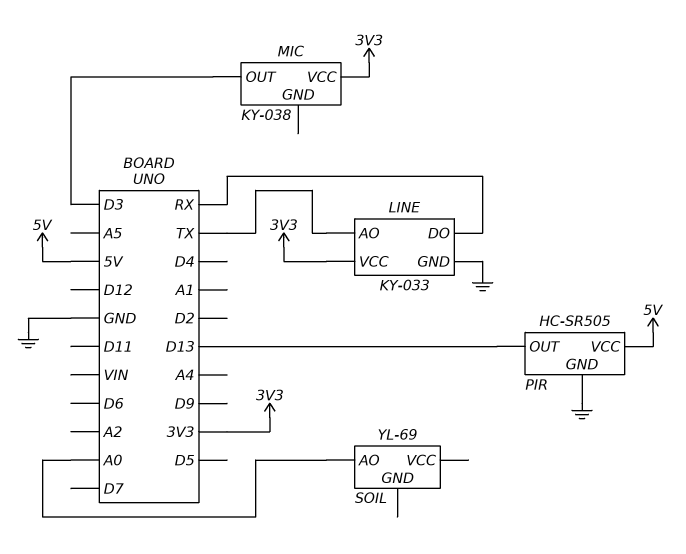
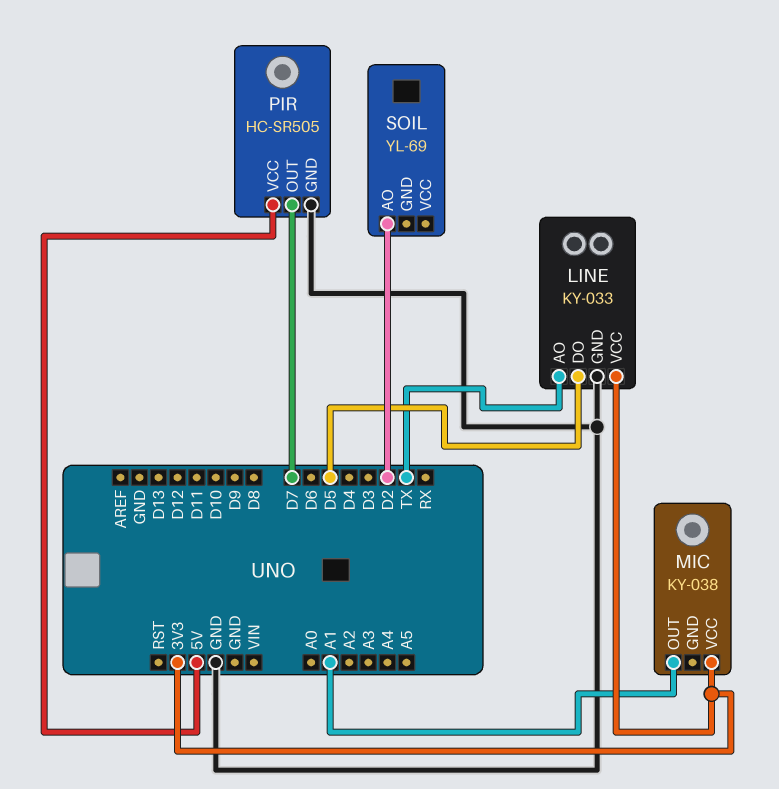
LINE pin DO: RX -> D5
MIC pin OUT: D3 -> A1
PIR pin OUT: D13 -> D7
SOIL pin AO: A0 -> D2

